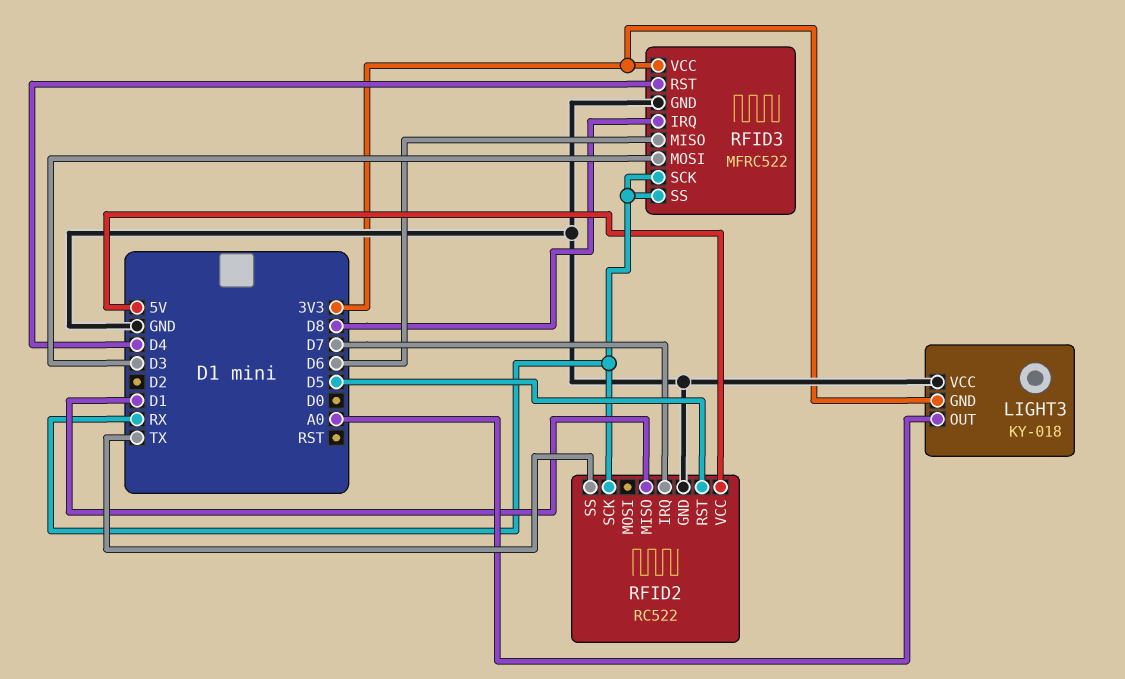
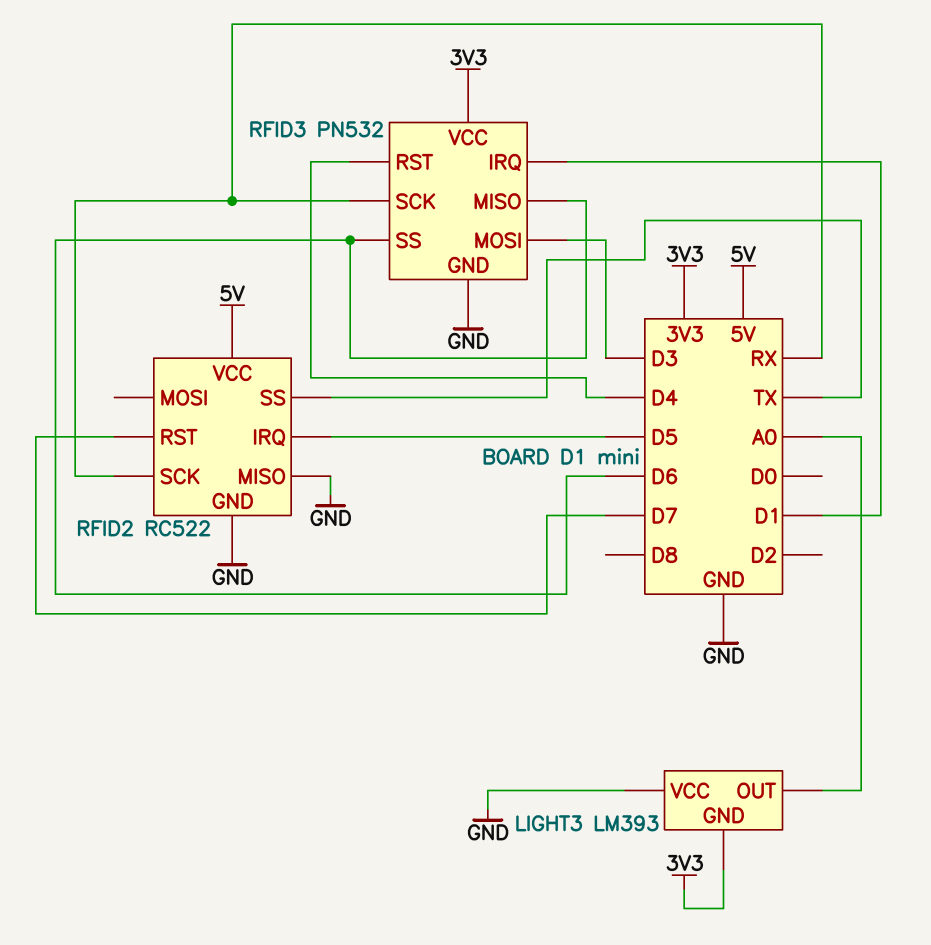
LIGHT3: KY-018 -> LM393
RFID2 pin IRQ: D7 -> D5
RFID2 pin MISO: D1 -> GND
RFID2 pin RST: D5 -> D7
RFID3: MFRC522 -> PN532
RFID3 pin IRQ: D8 -> D1
RFID3 pin SS: RX -> D6

